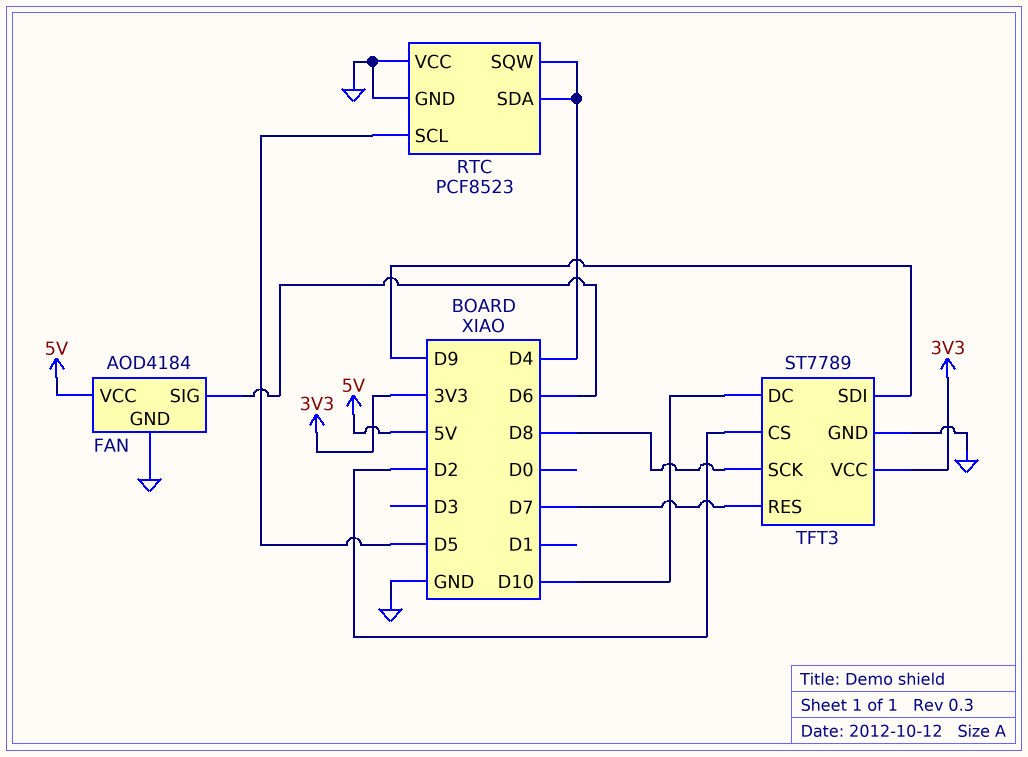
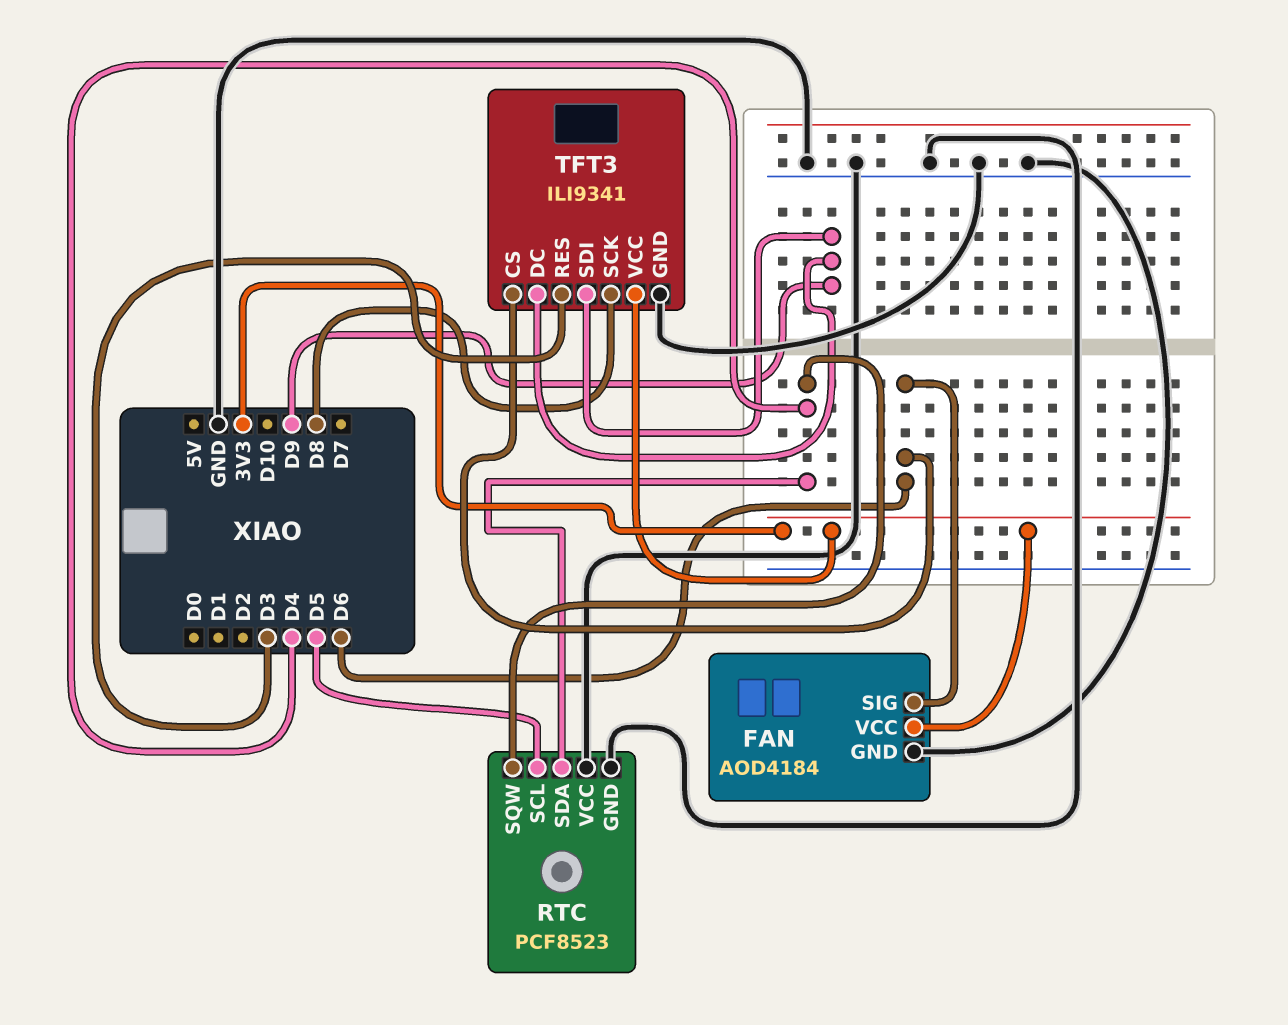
FAN pin VCC: 5V -> 3V3
TFT3: ST7789 -> ILI9341
TFT3 pin CS: D2 -> D6
TFT3 pin DC: D10 -> D9
TFT3 pin RES: D7 -> D3

